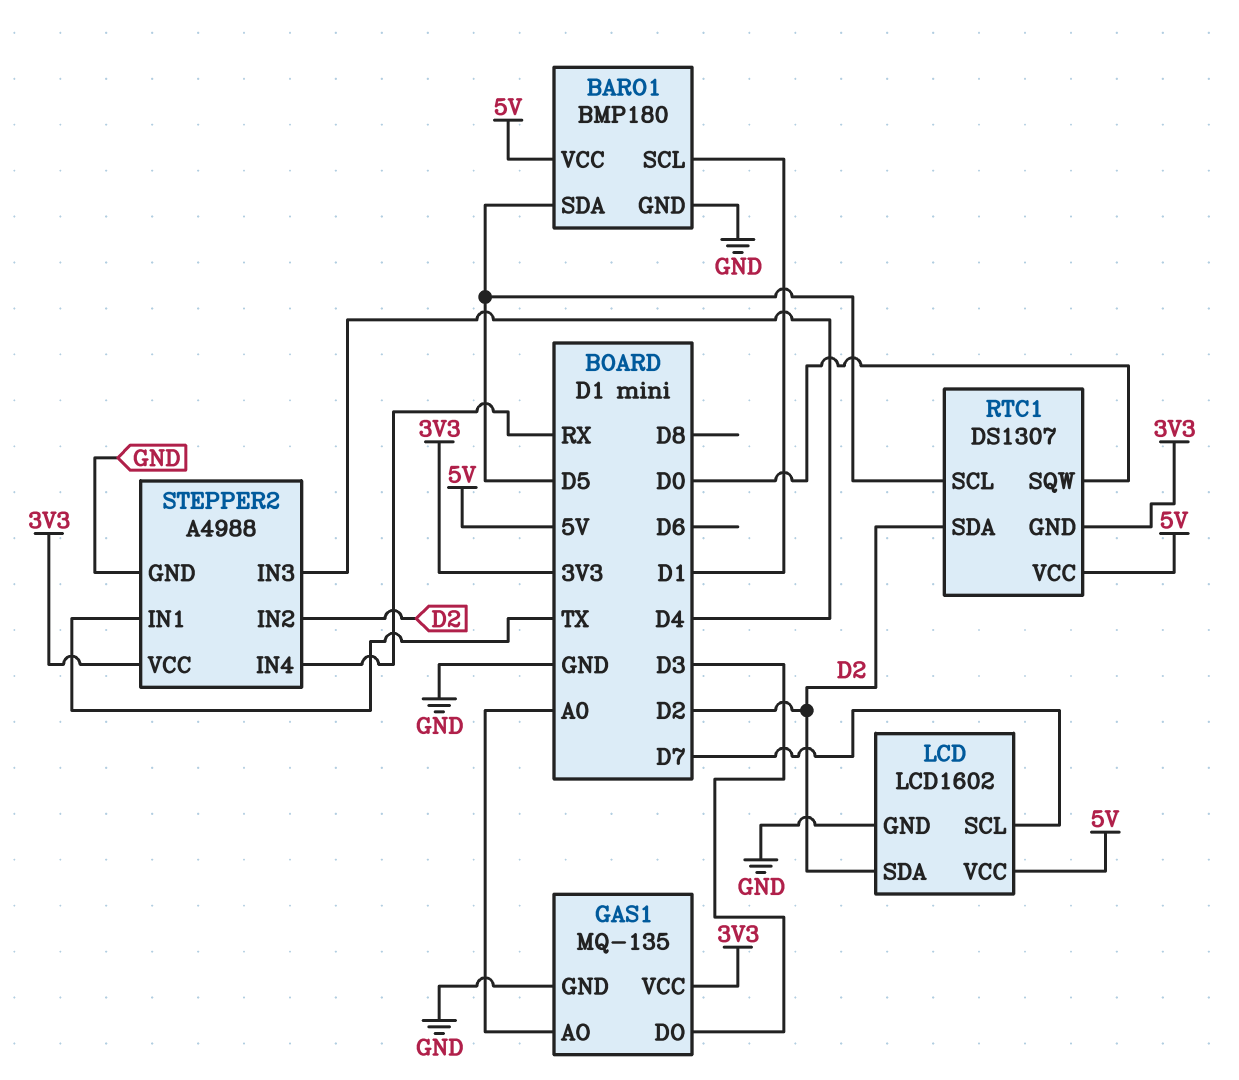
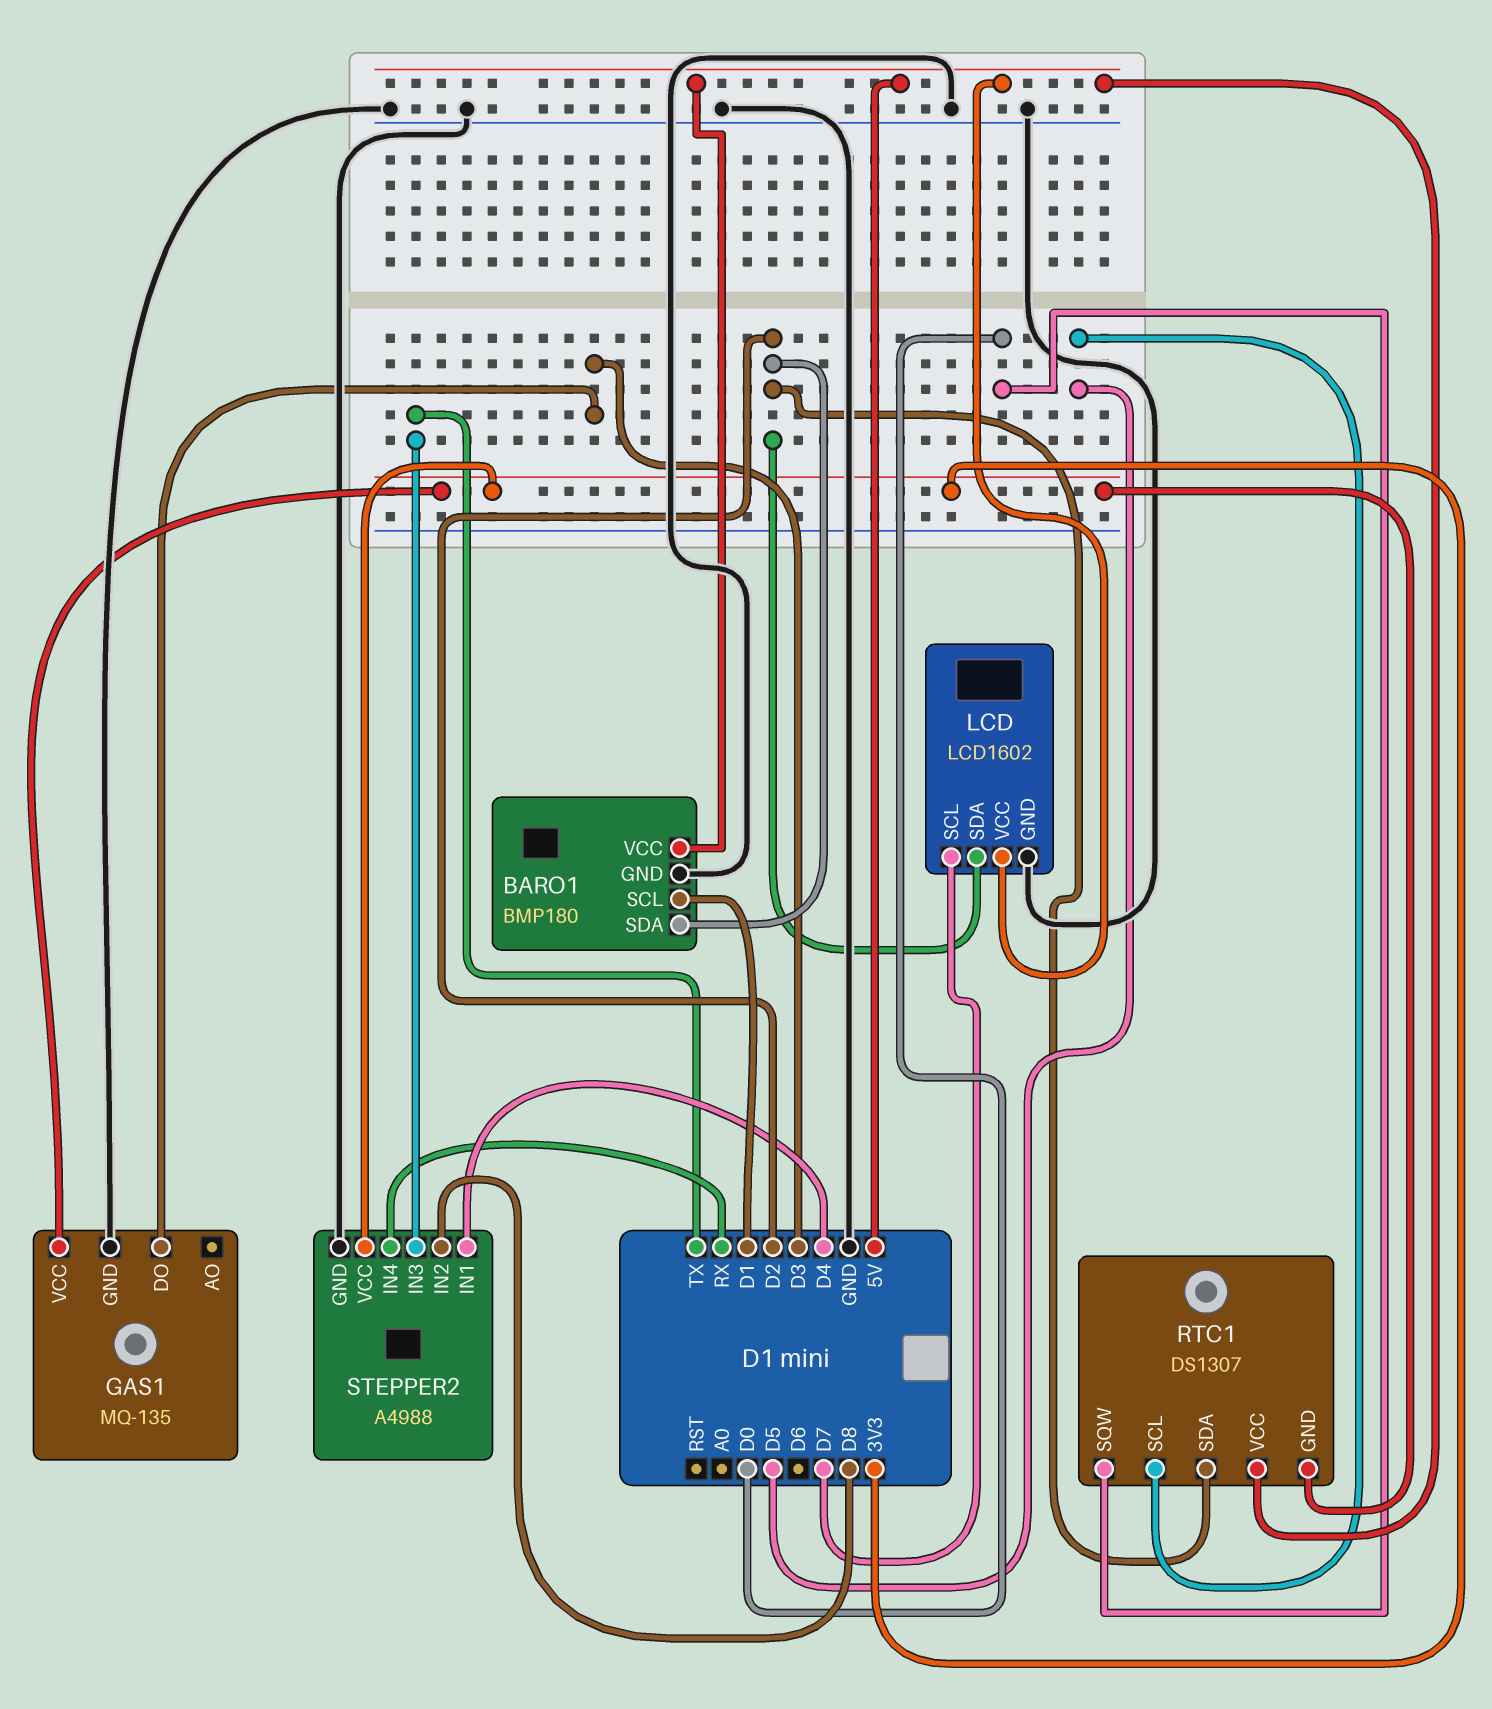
BARO1 pin SDA: D5 -> D2
GAS1 pin AO: A0 -> none
STEPPER2 pin IN1: TX -> D4
STEPPER2 pin IN2: D2 -> D8
STEPPER2 pin IN3: D4 -> TX

